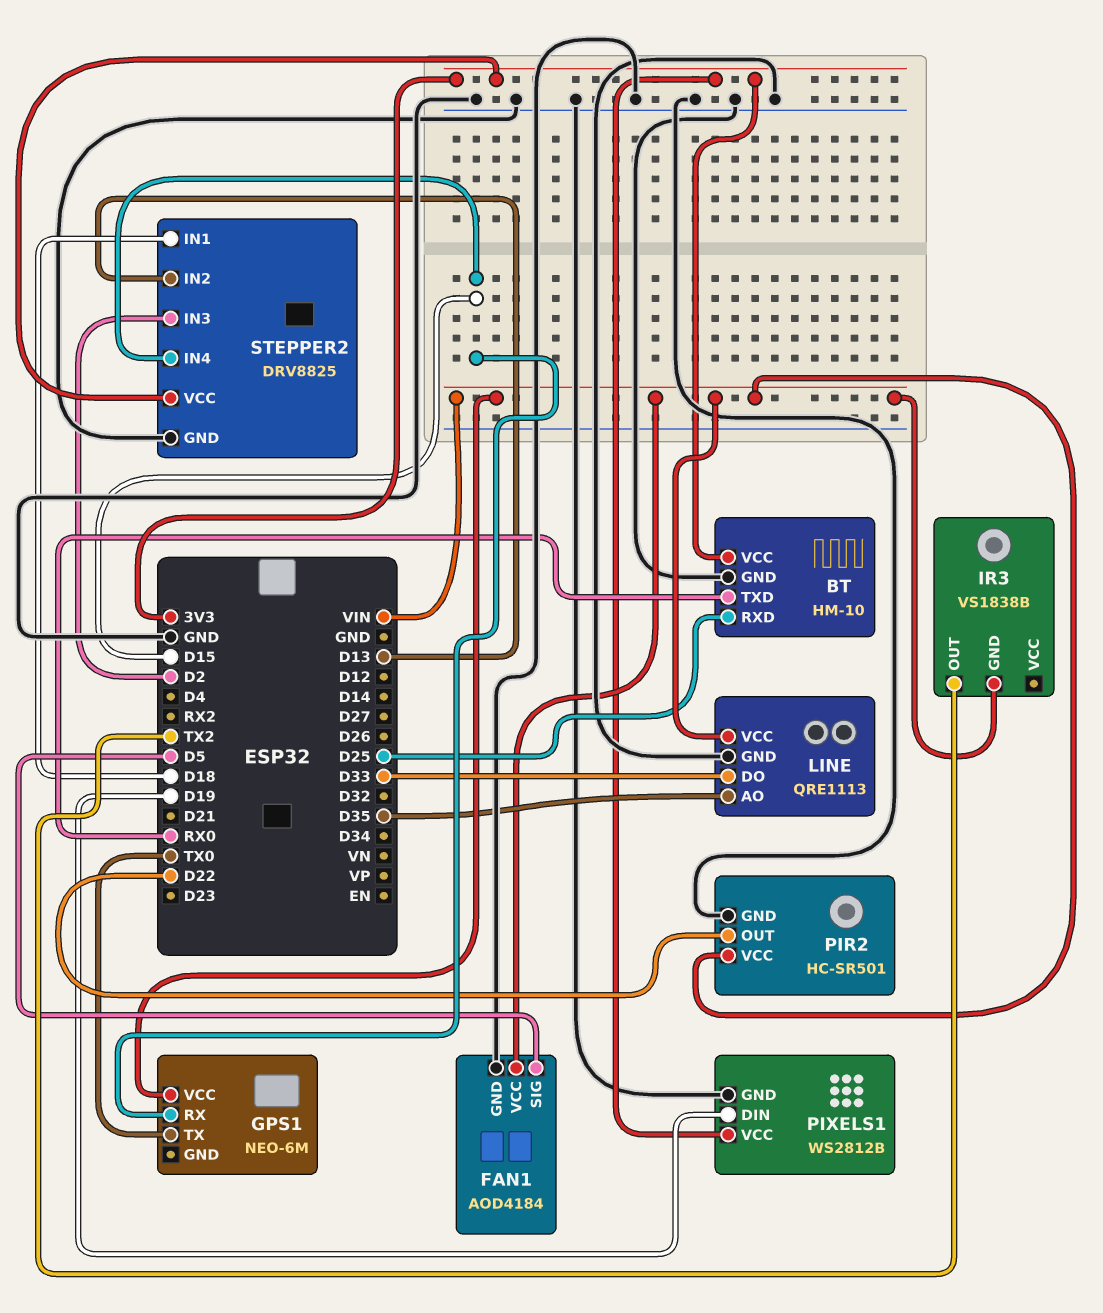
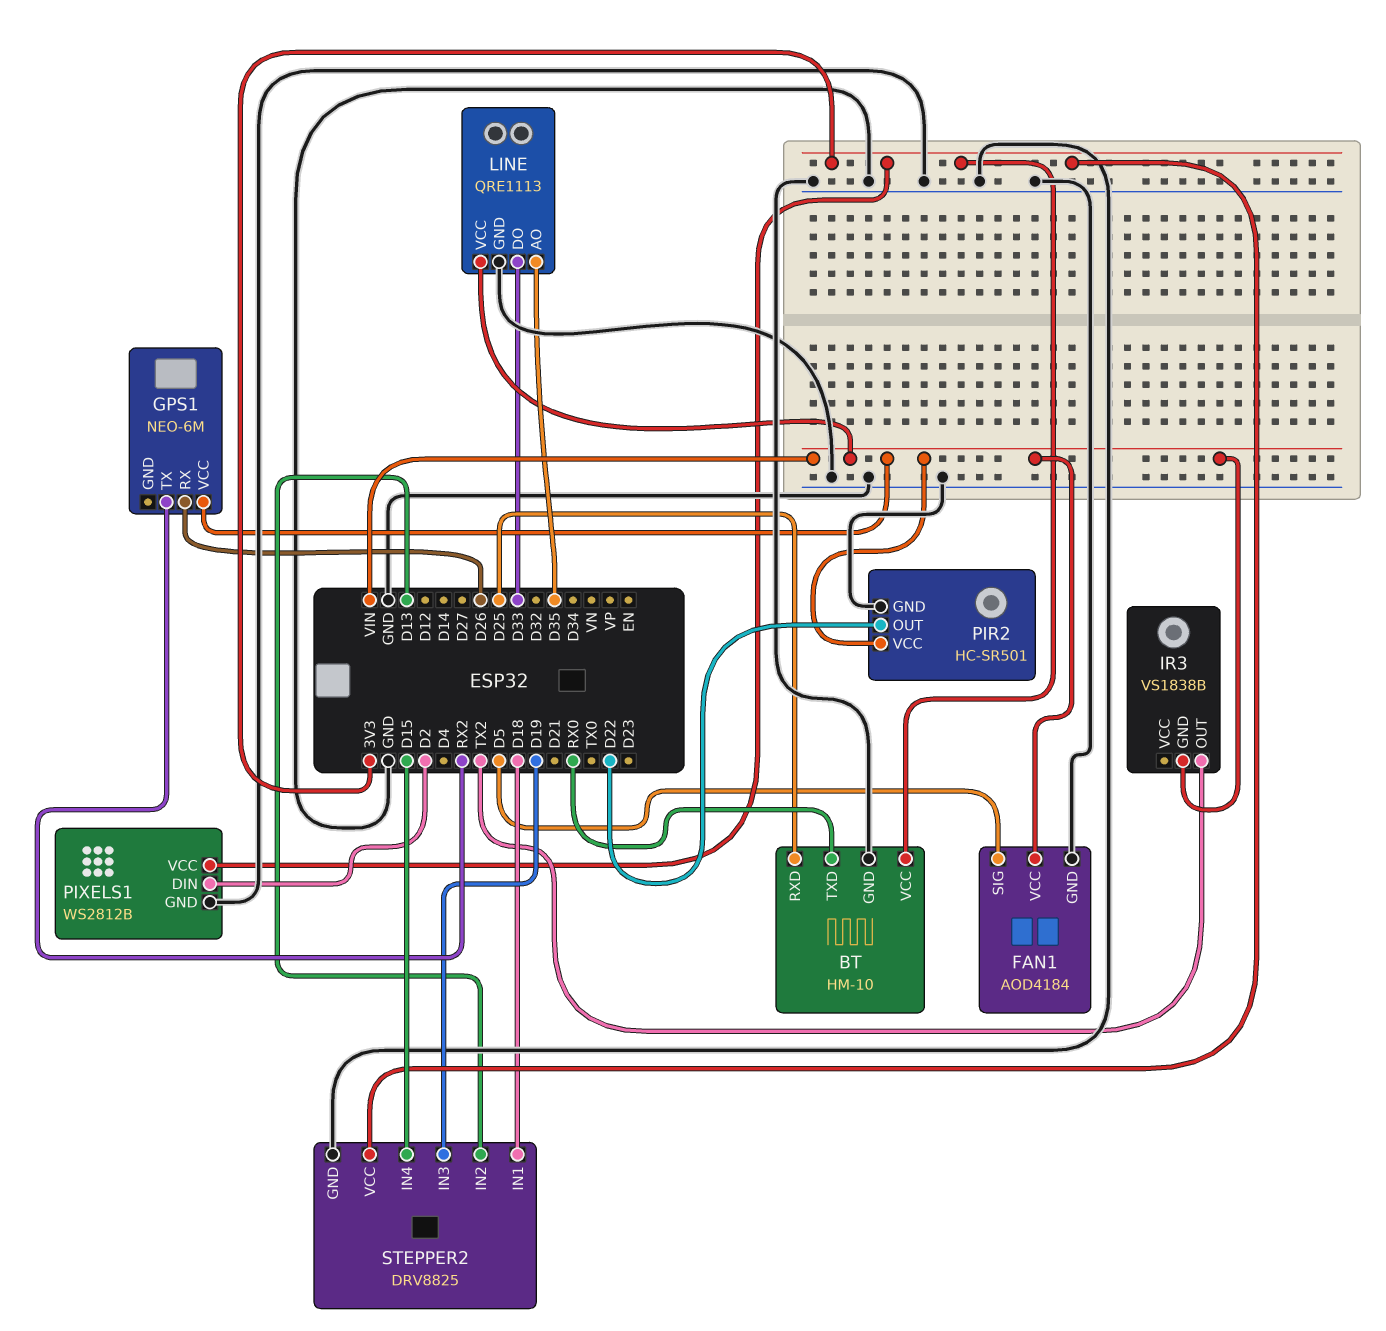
GPS1 pin RX: D15 -> D26
GPS1 pin TX: TX0 -> RX2
PIXELS1 pin DIN: D19 -> D2
STEPPER2 pin IN3: D2 -> D19

